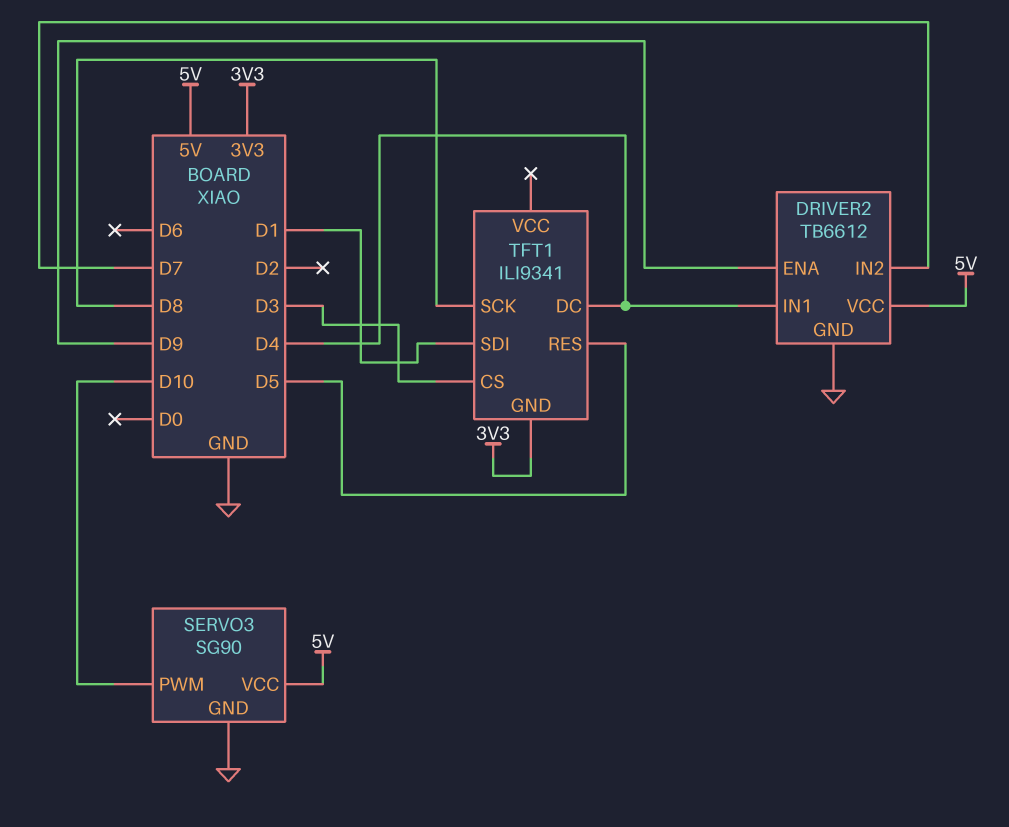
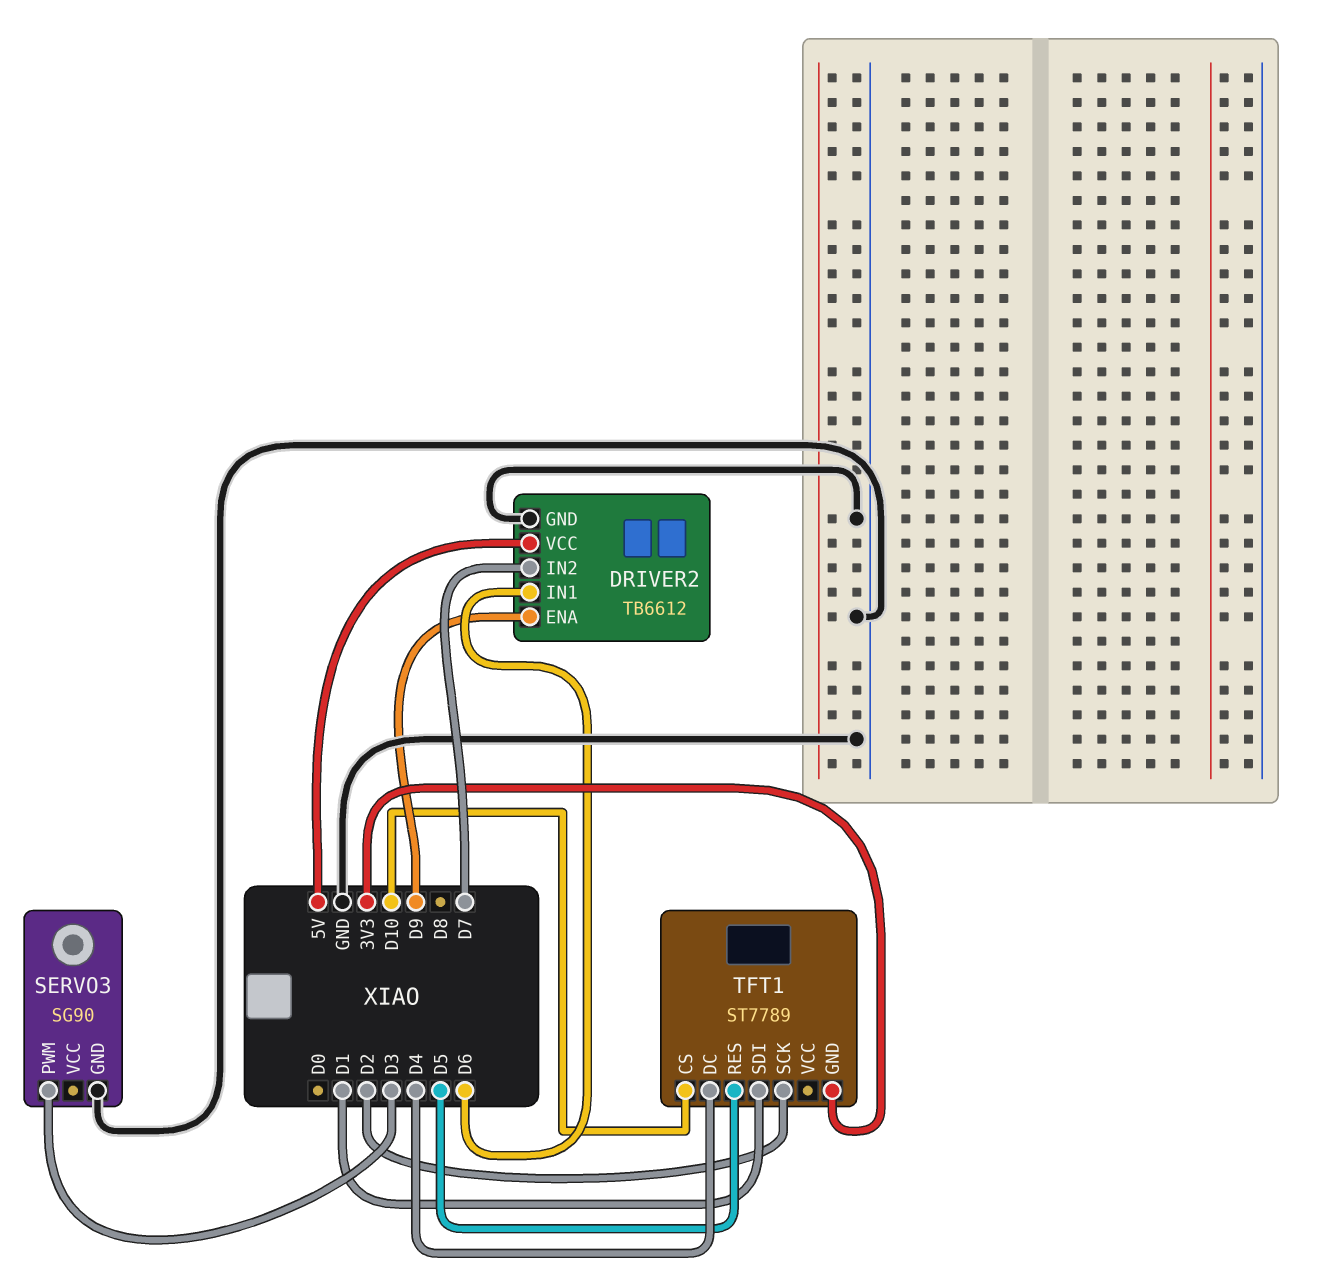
DRIVER2 pin IN1: D4 -> D6
SERVO3 pin PWM: D10 -> D3
SERVO3 pin VCC: 5V -> none
TFT1: ILI9341 -> ST7789
TFT1 pin CS: D3 -> D10
TFT1 pin SCK: D8 -> D2

